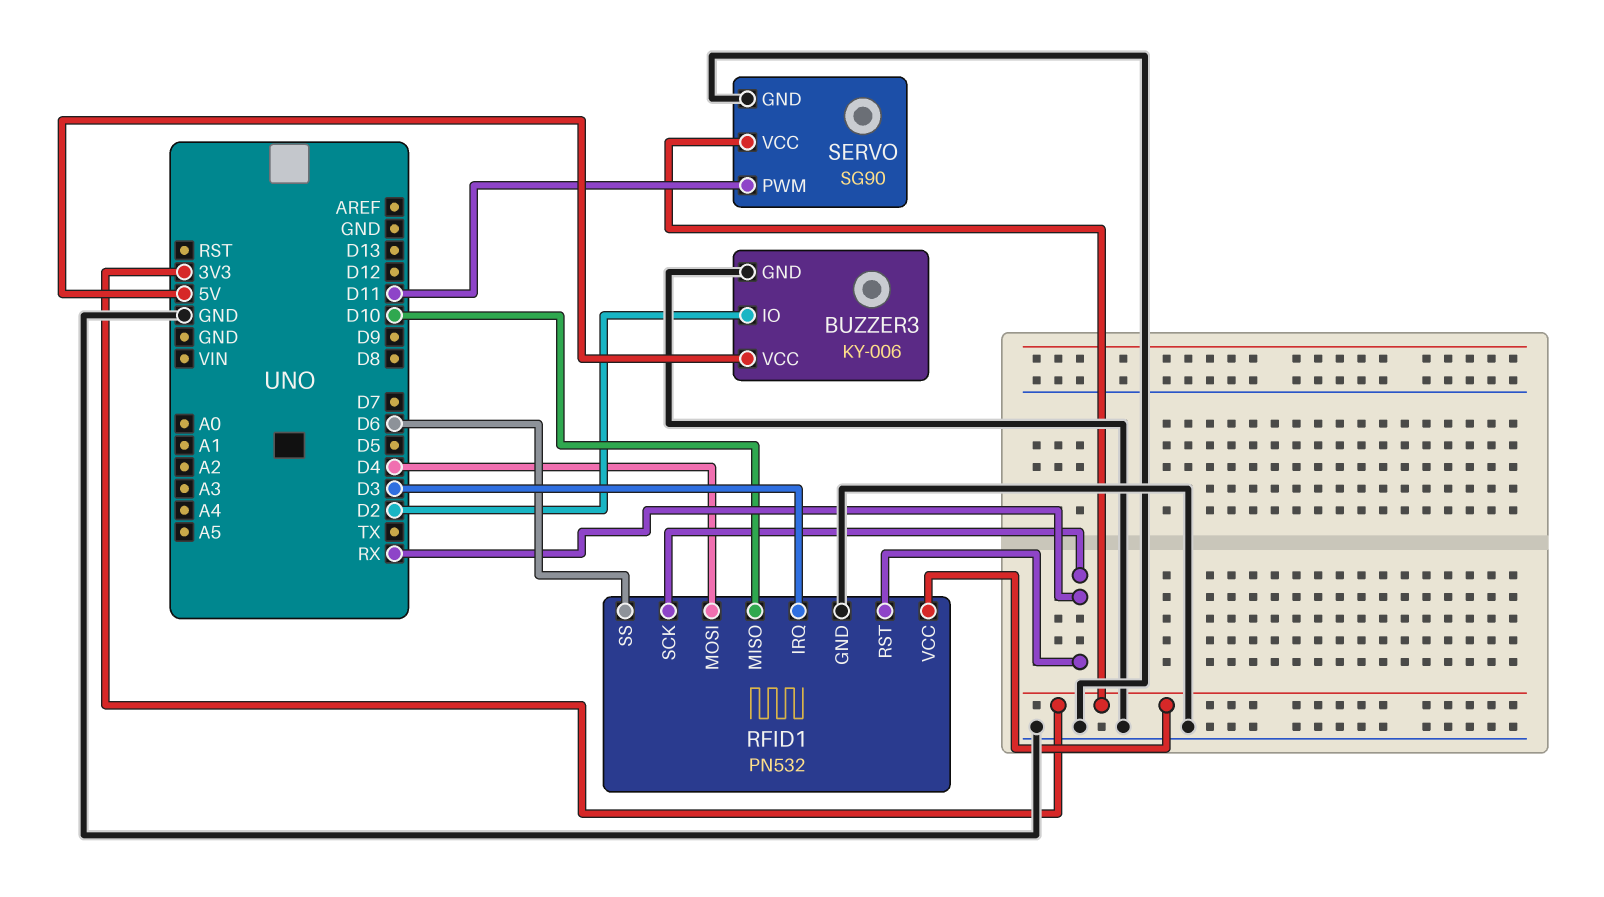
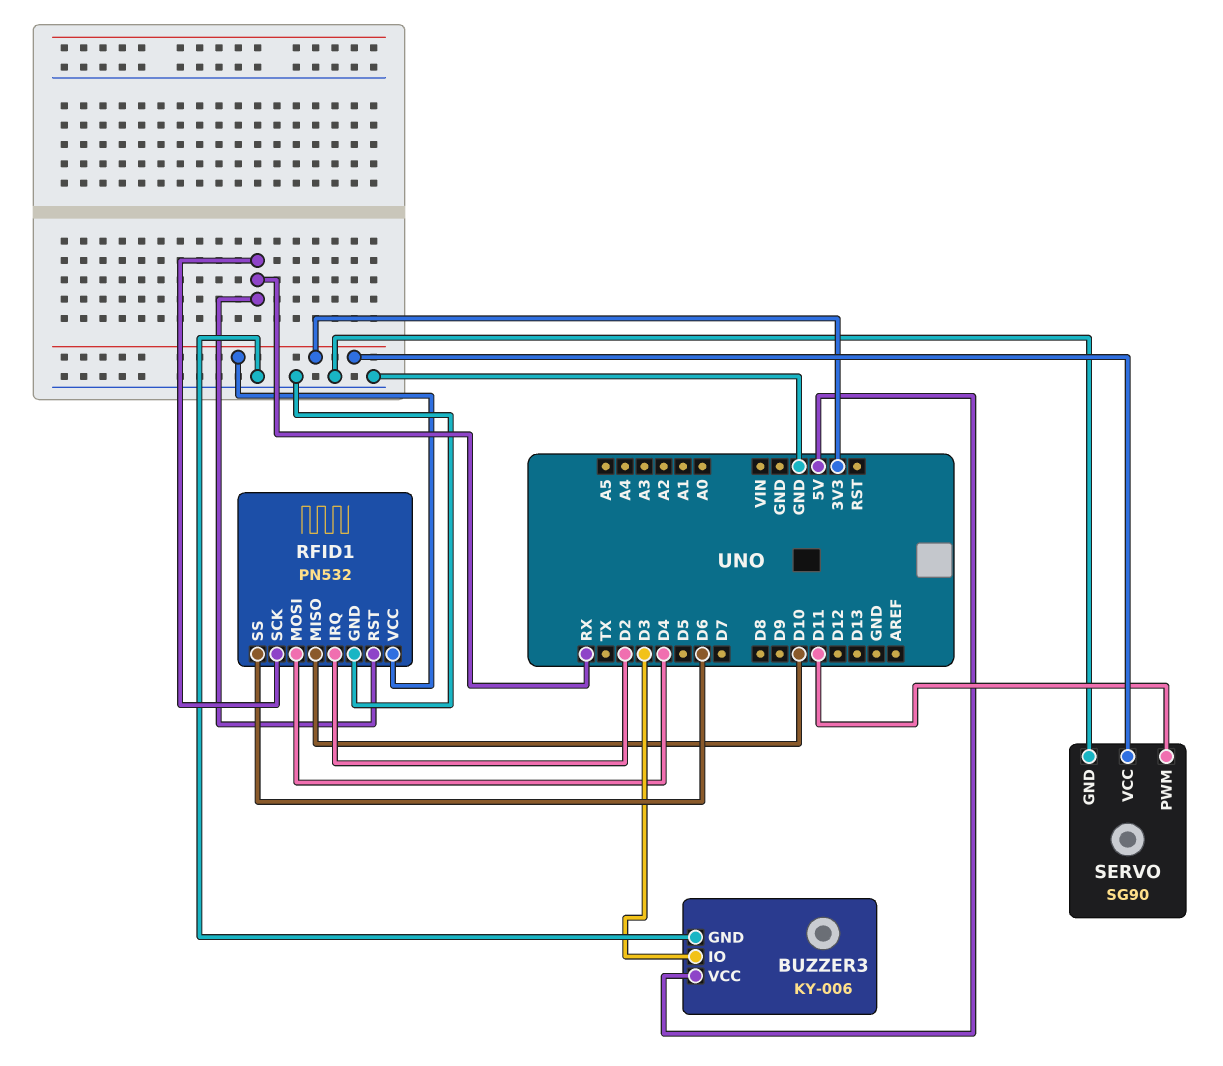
BUZZER3 pin IO: D2 -> D3
RFID1 pin IRQ: D3 -> D2

